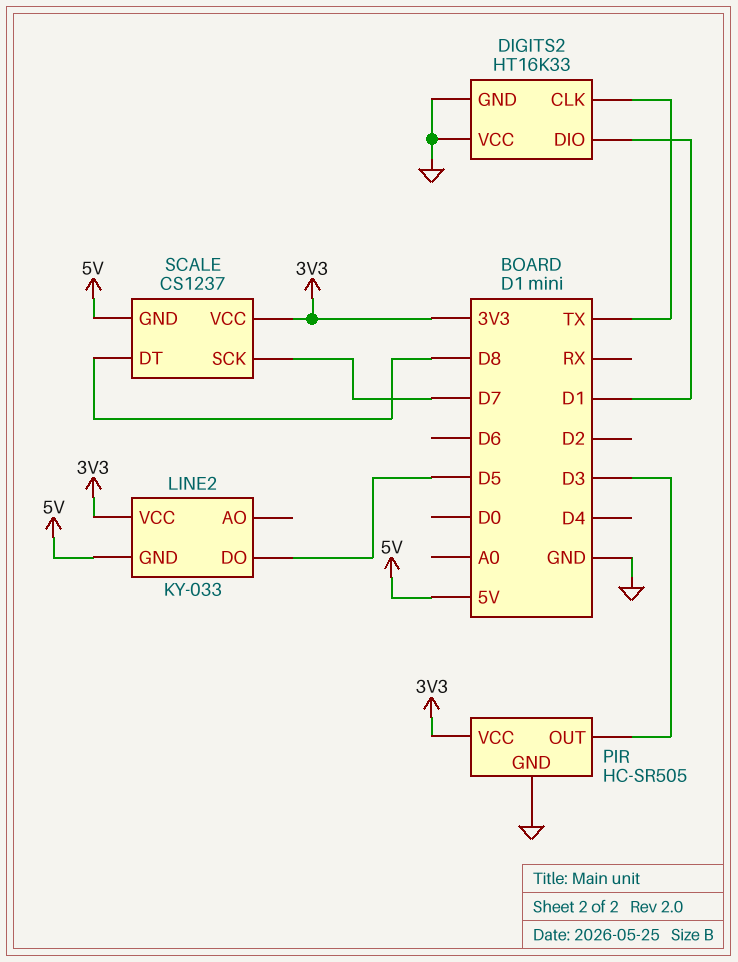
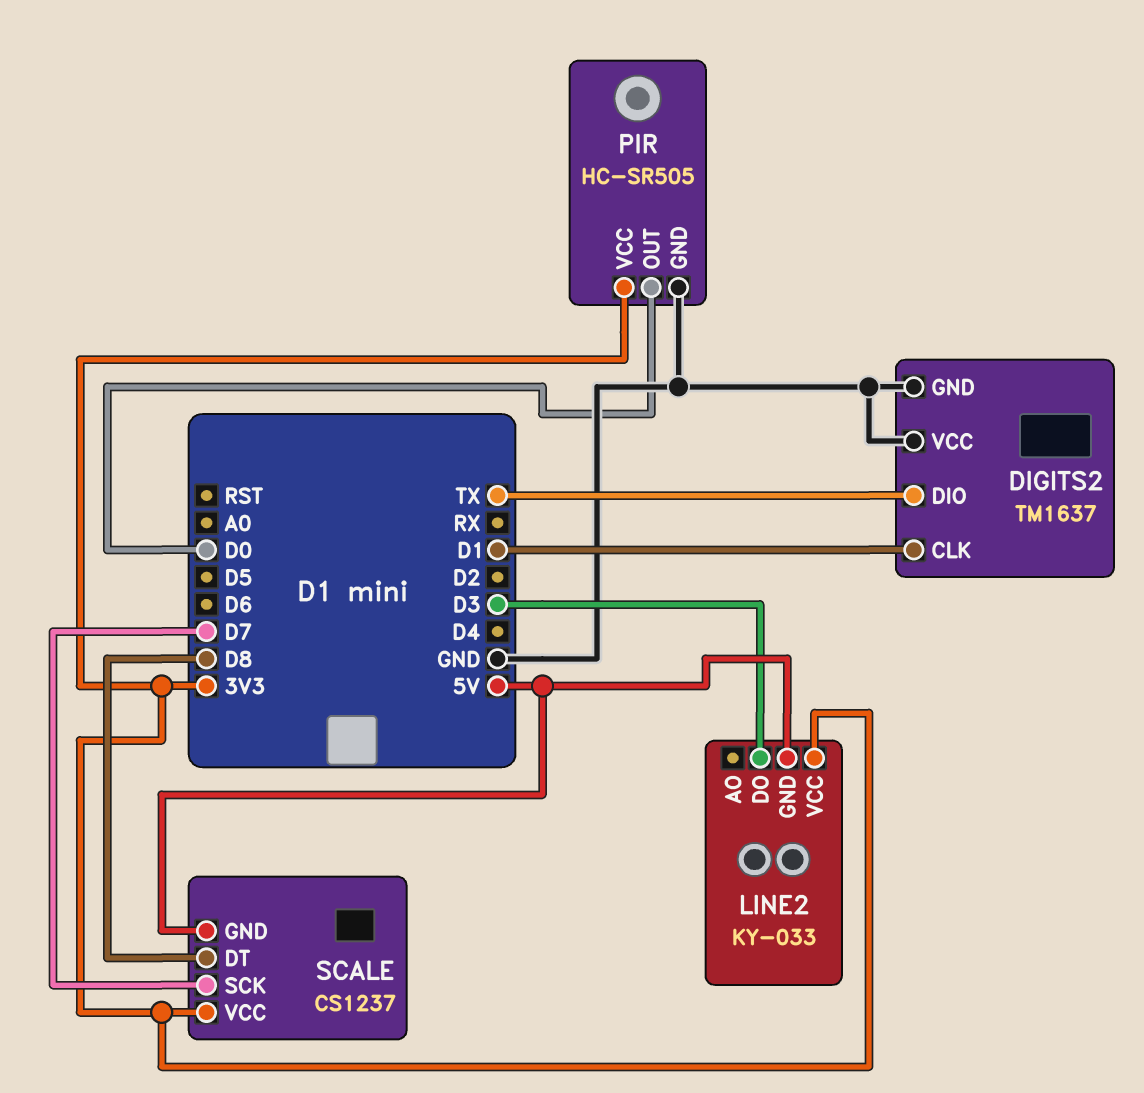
DIGITS2: HT16K33 -> TM1637
DIGITS2 pin CLK: TX -> D1
DIGITS2 pin DIO: D1 -> TX
LINE2 pin DO: D5 -> D3
PIR pin OUT: D3 -> D0

